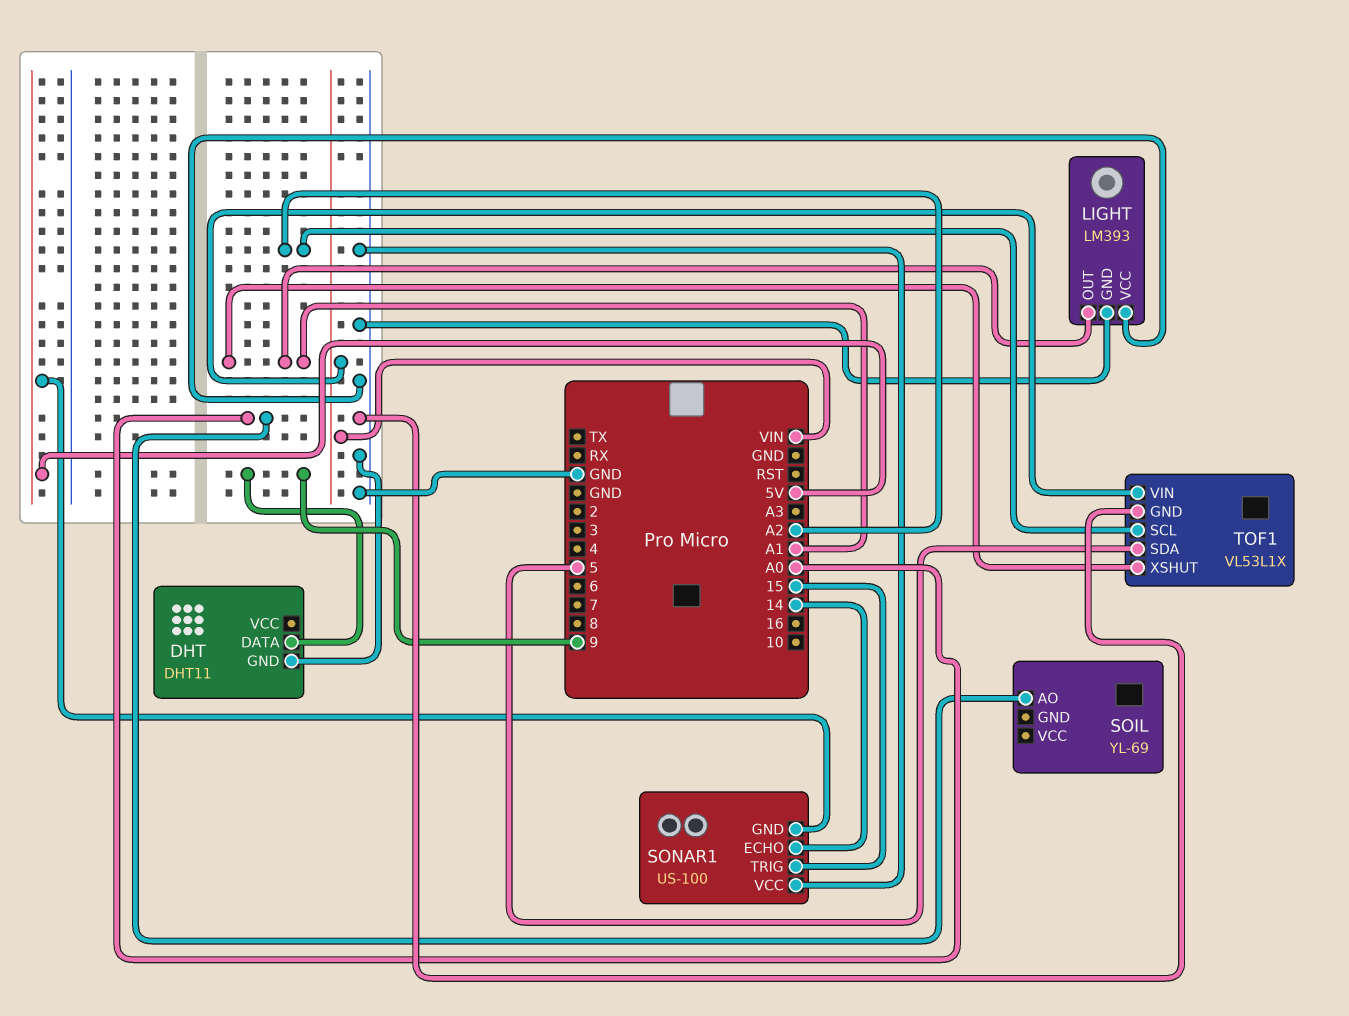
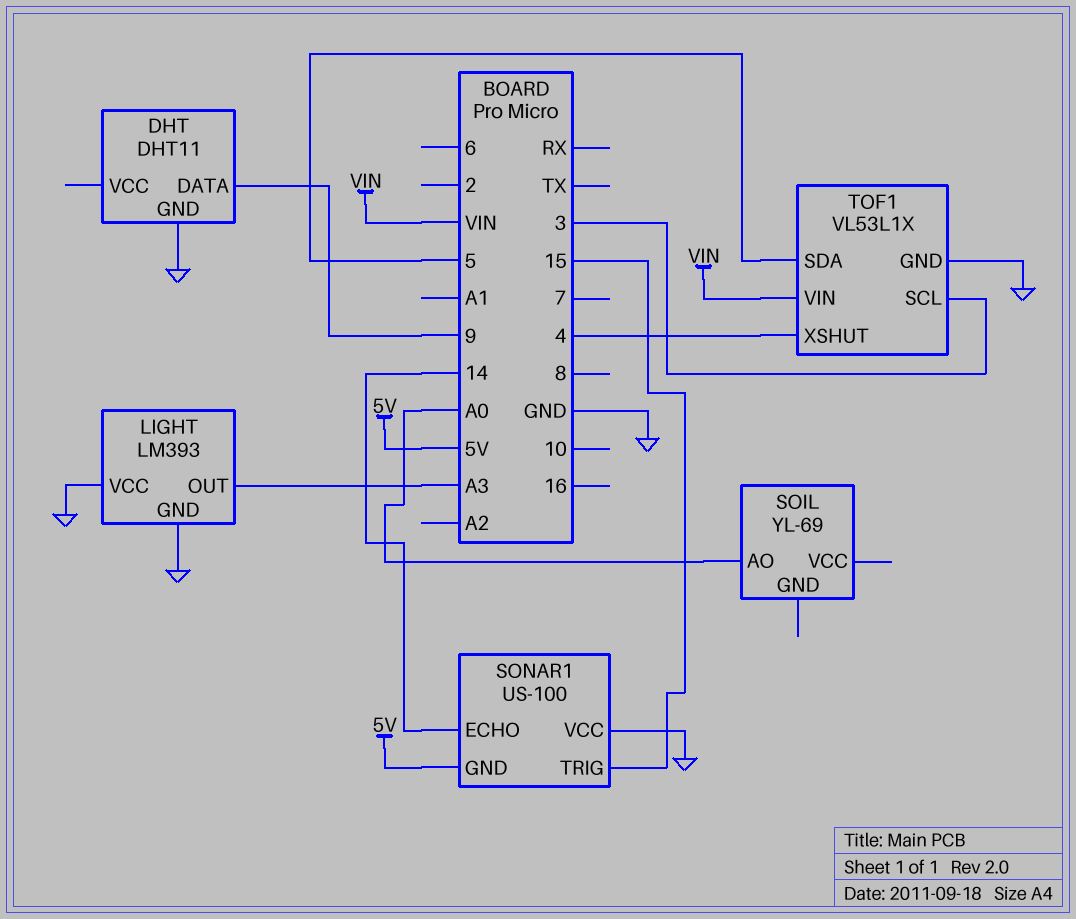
LIGHT pin OUT: A1 -> A3
TOF1 pin SCL: A2 -> 3
TOF1 pin XSHUT: A1 -> 4

